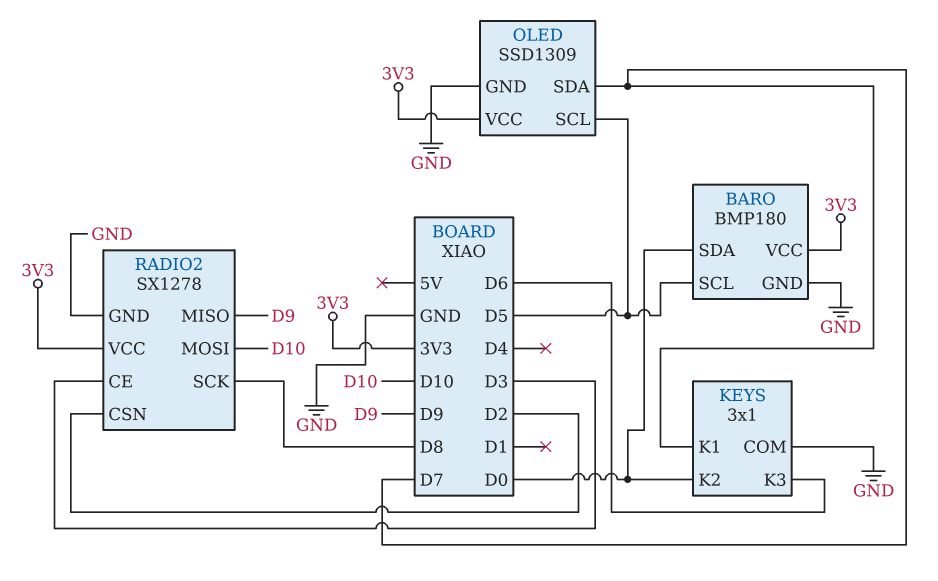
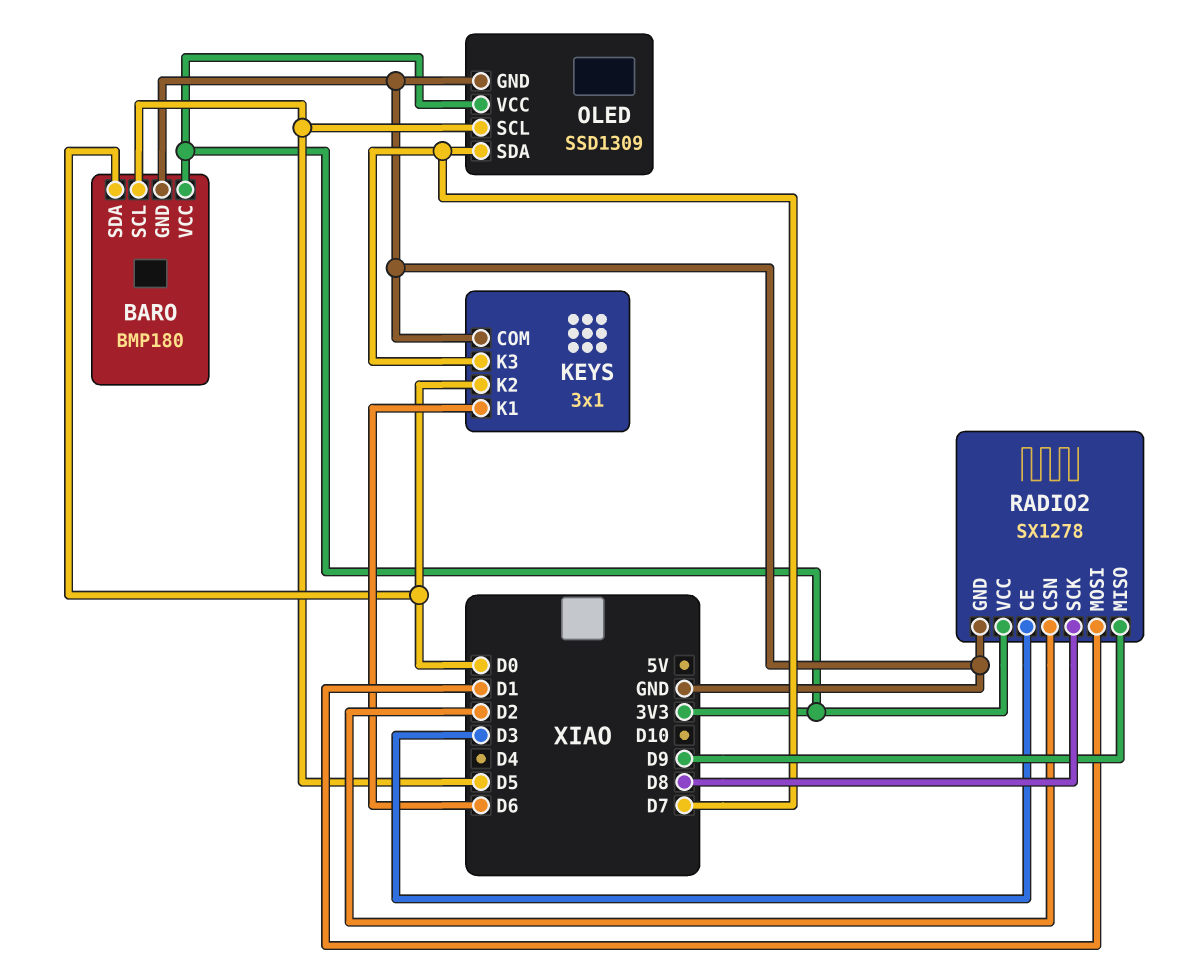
KEYS pin K1: D7 -> D6
KEYS pin K3: D6 -> D7
RADIO2 pin MOSI: D10 -> D1

